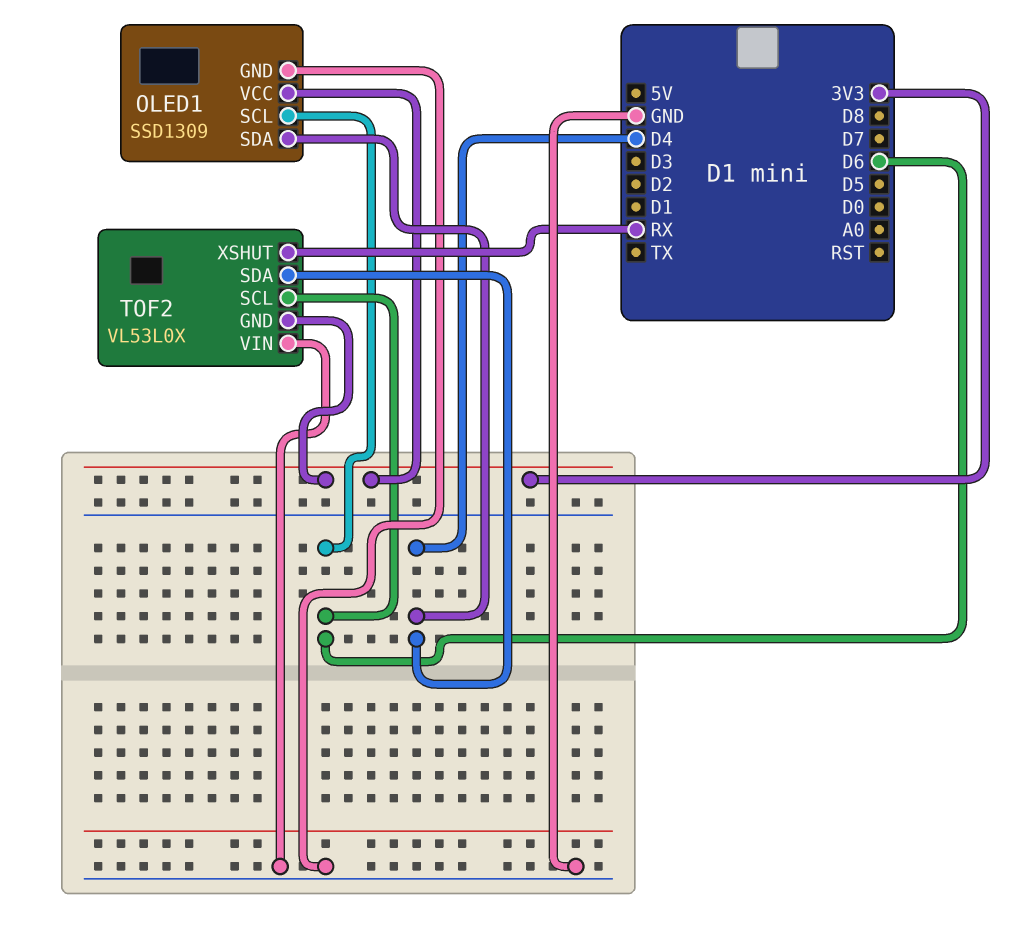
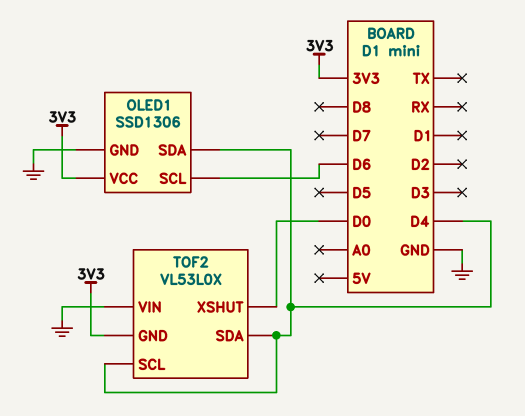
OLED1: SSD1309 -> SSD1306
TOF2 pin SCL: D6 -> D4
TOF2 pin XSHUT: RX -> D0

